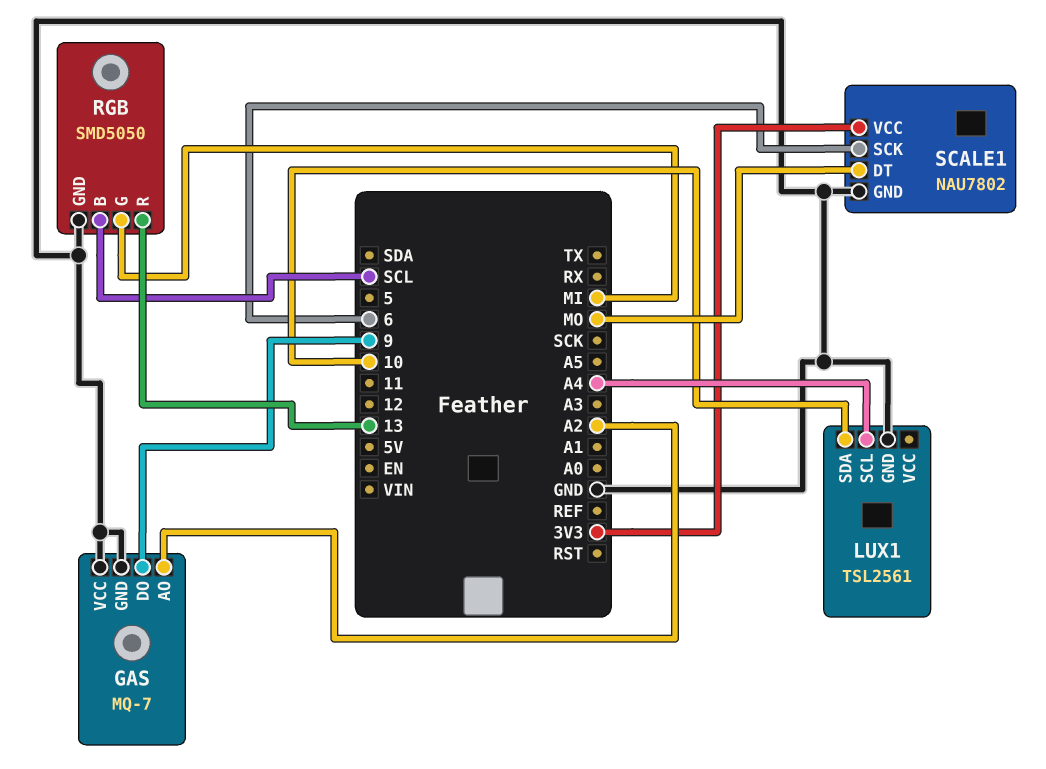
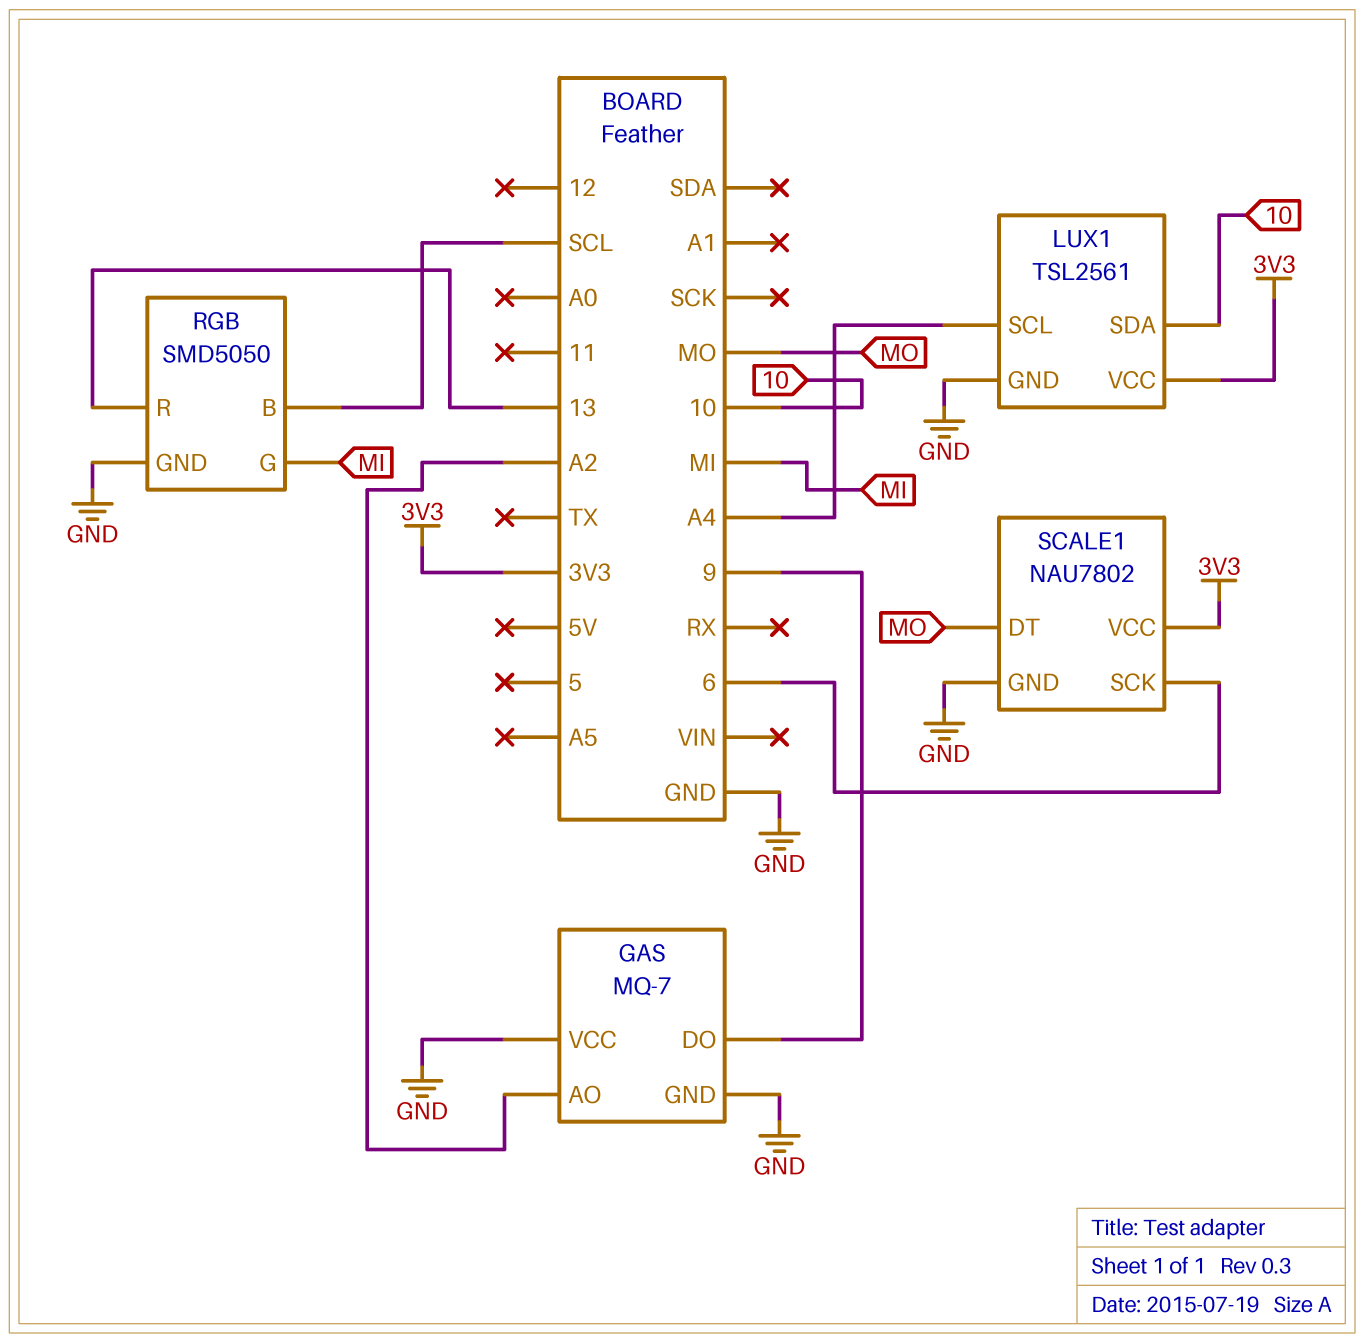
LUX1 pin VCC: none -> 3V3

